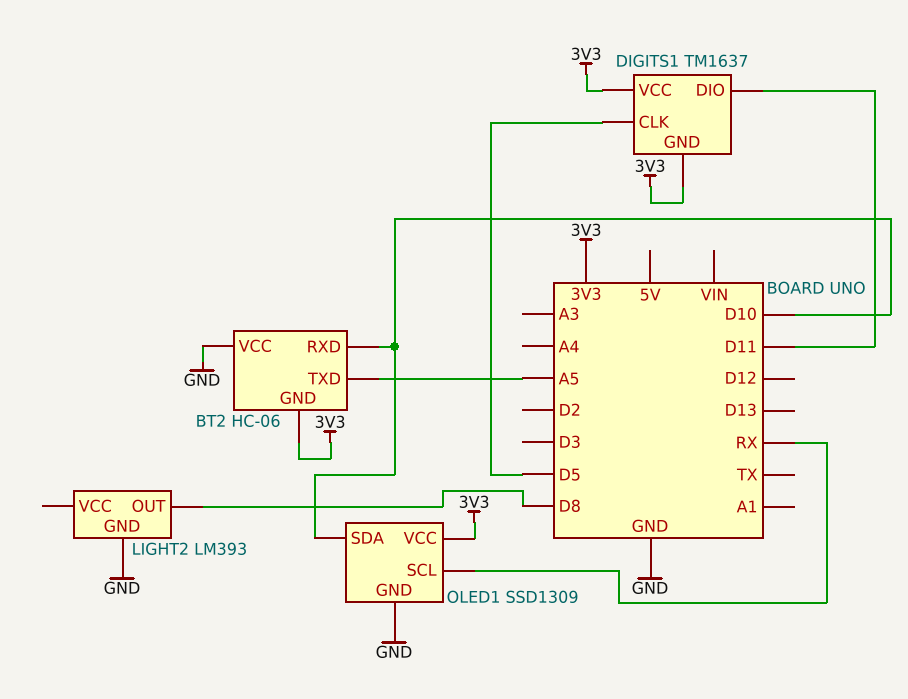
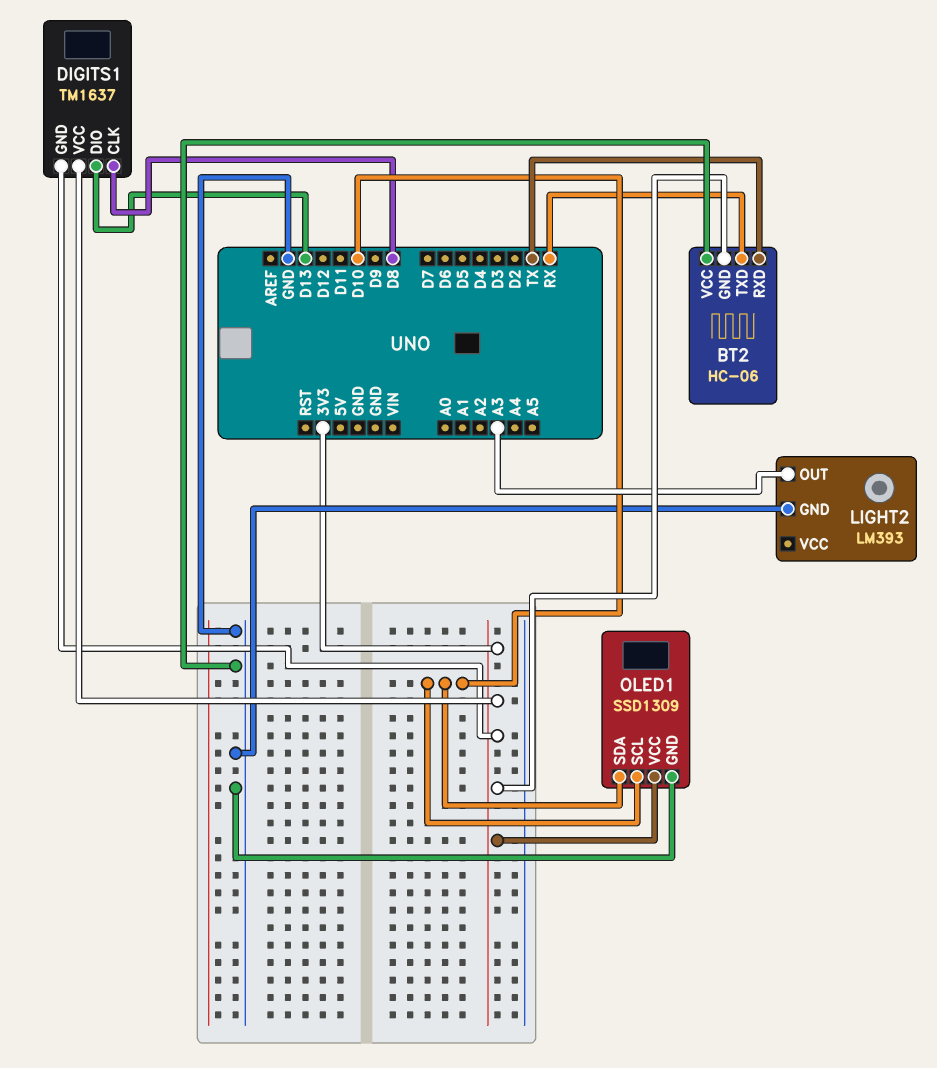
BT2 pin RXD: D10 -> TX
BT2 pin TXD: A5 -> RX
DIGITS1 pin CLK: D5 -> D8
DIGITS1 pin DIO: D11 -> D13
LIGHT2 pin OUT: D8 -> A3
OLED1 pin SCL: RX -> D10

